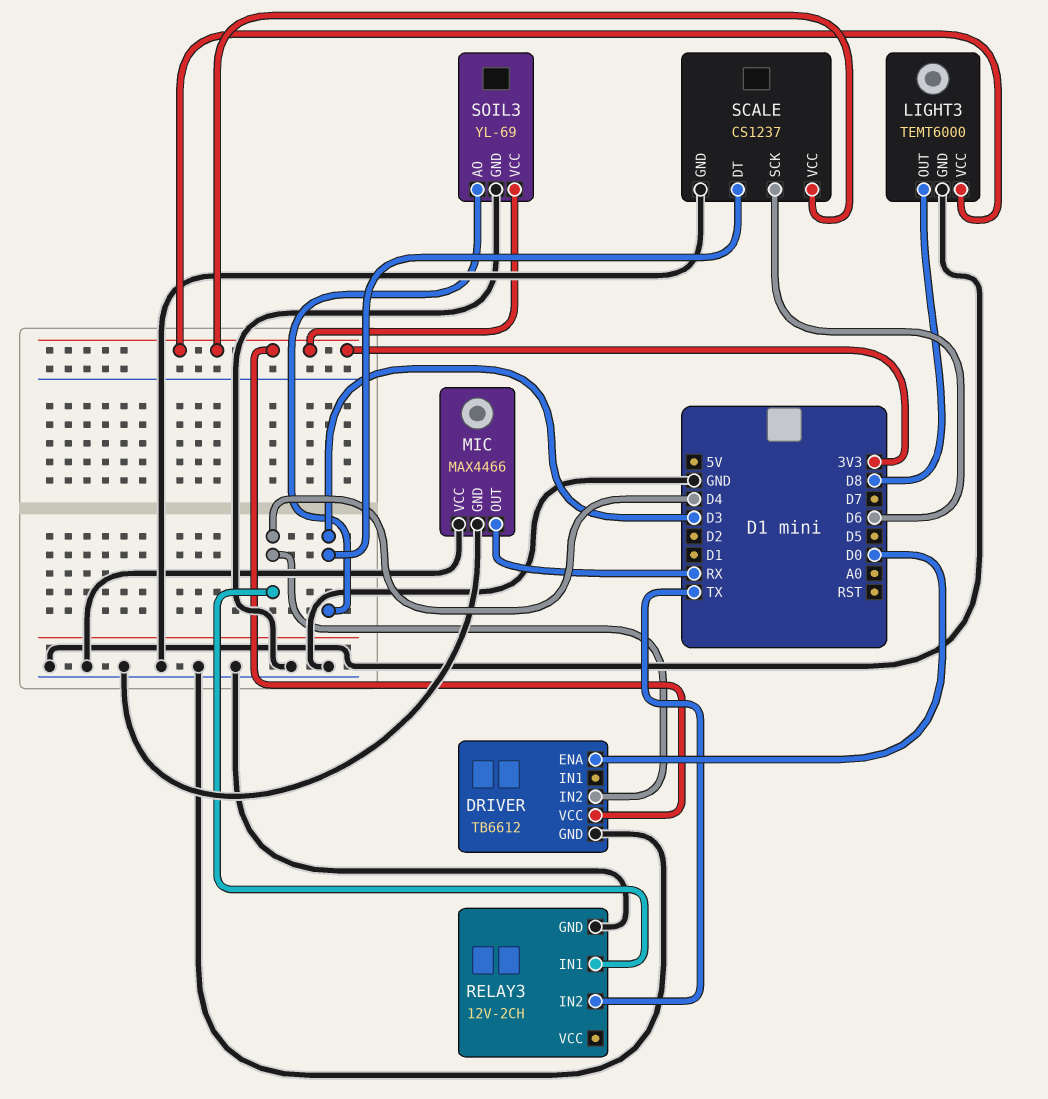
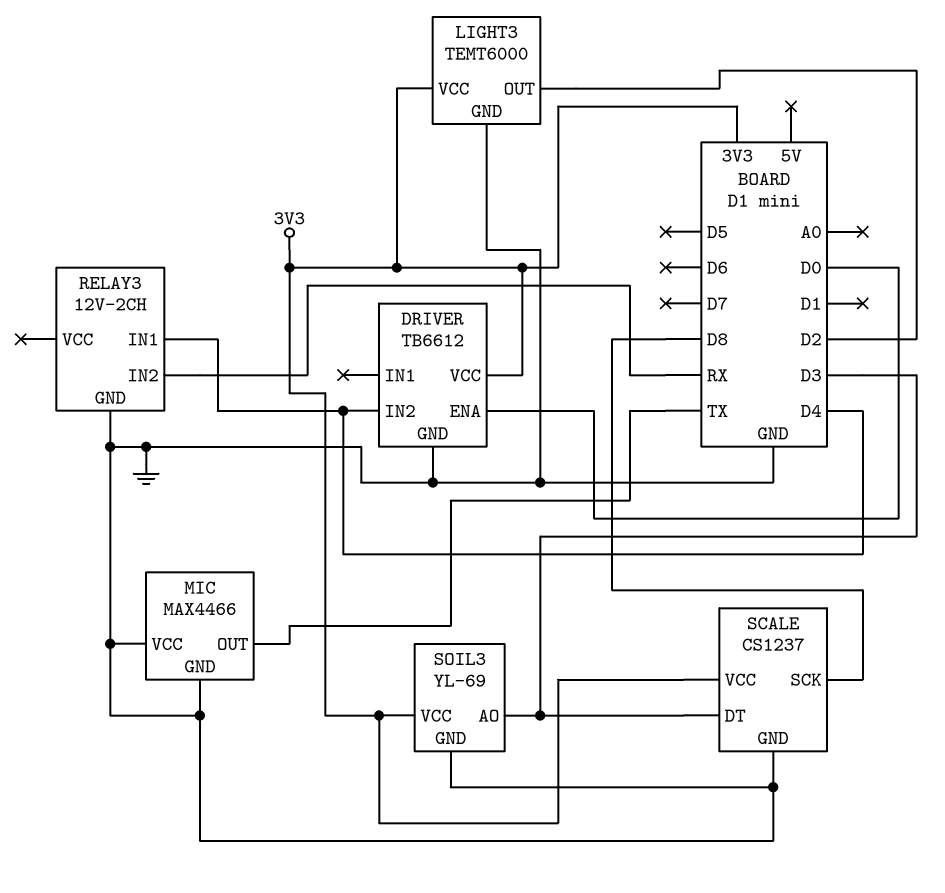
LIGHT3 pin OUT: D8 -> D2
MIC pin OUT: RX -> TX
RELAY3 pin IN2: TX -> RX
SCALE pin SCK: D6 -> D8

